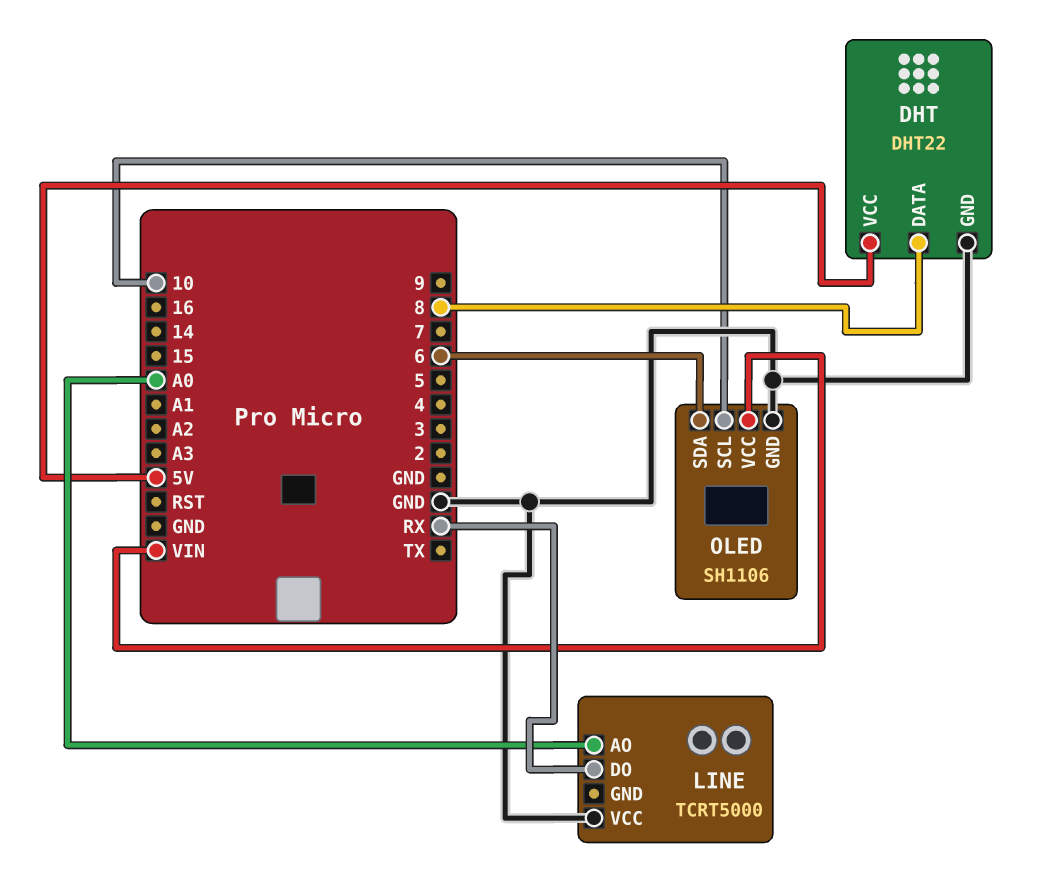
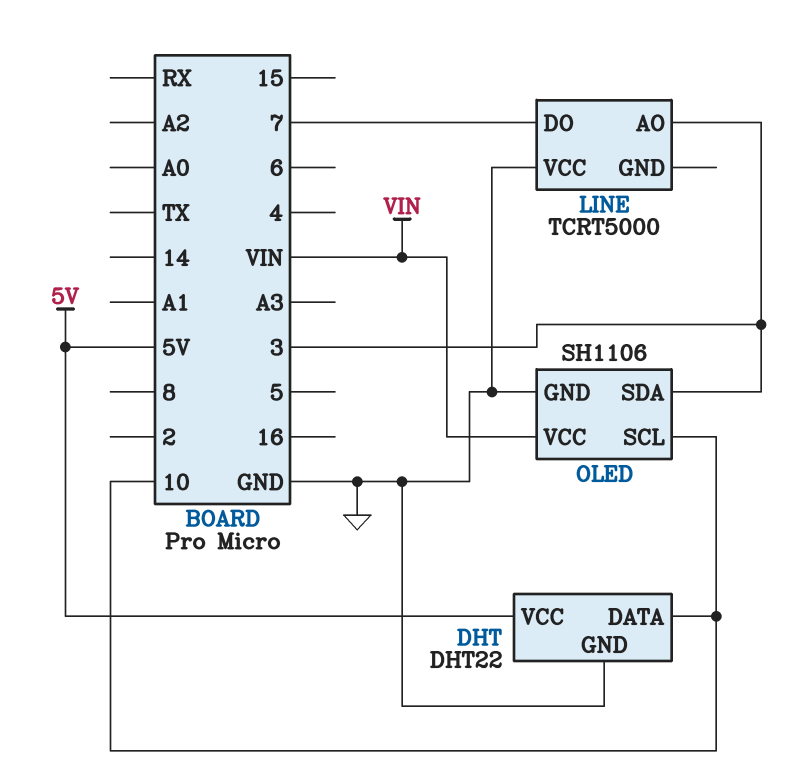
DHT pin DATA: 8 -> 10
LINE pin AO: A0 -> 3
LINE pin DO: RX -> 7
OLED pin SDA: 6 -> 3

